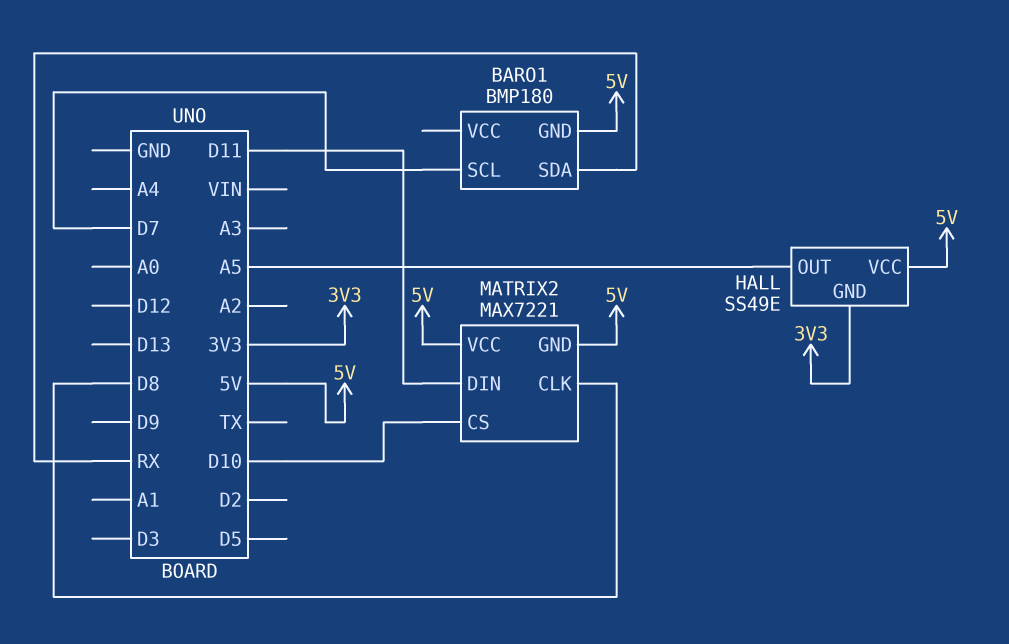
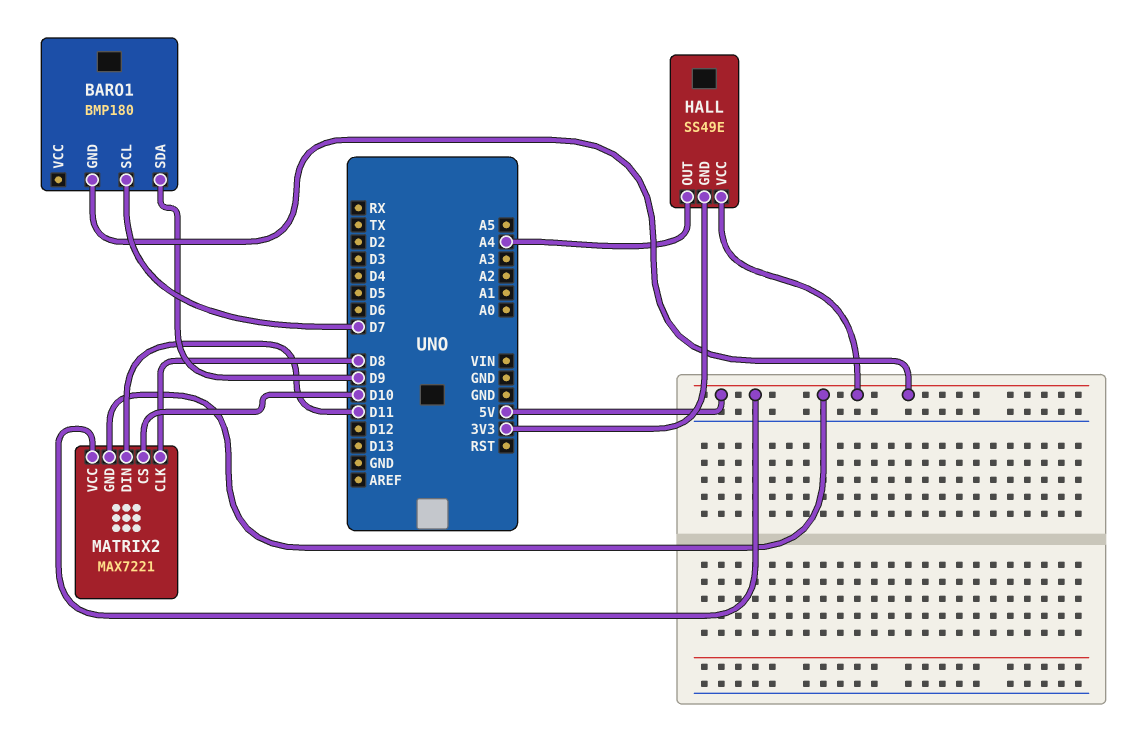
BARO1 pin SDA: RX -> D9
HALL pin OUT: A5 -> A4

